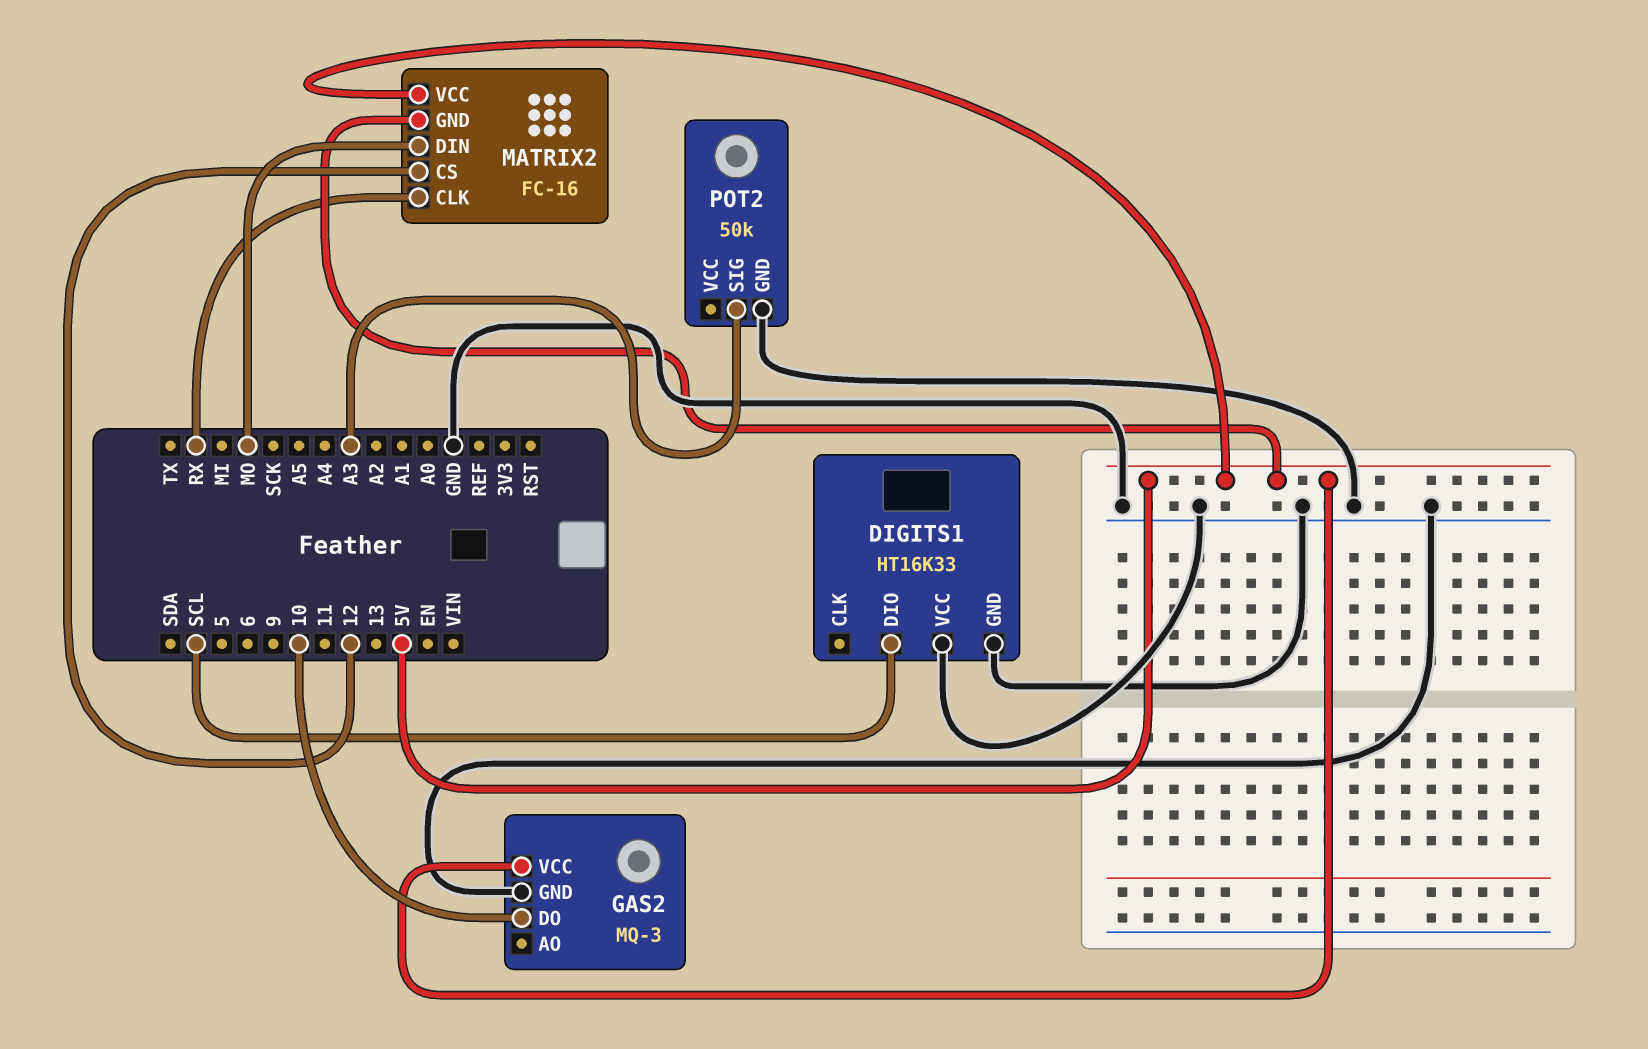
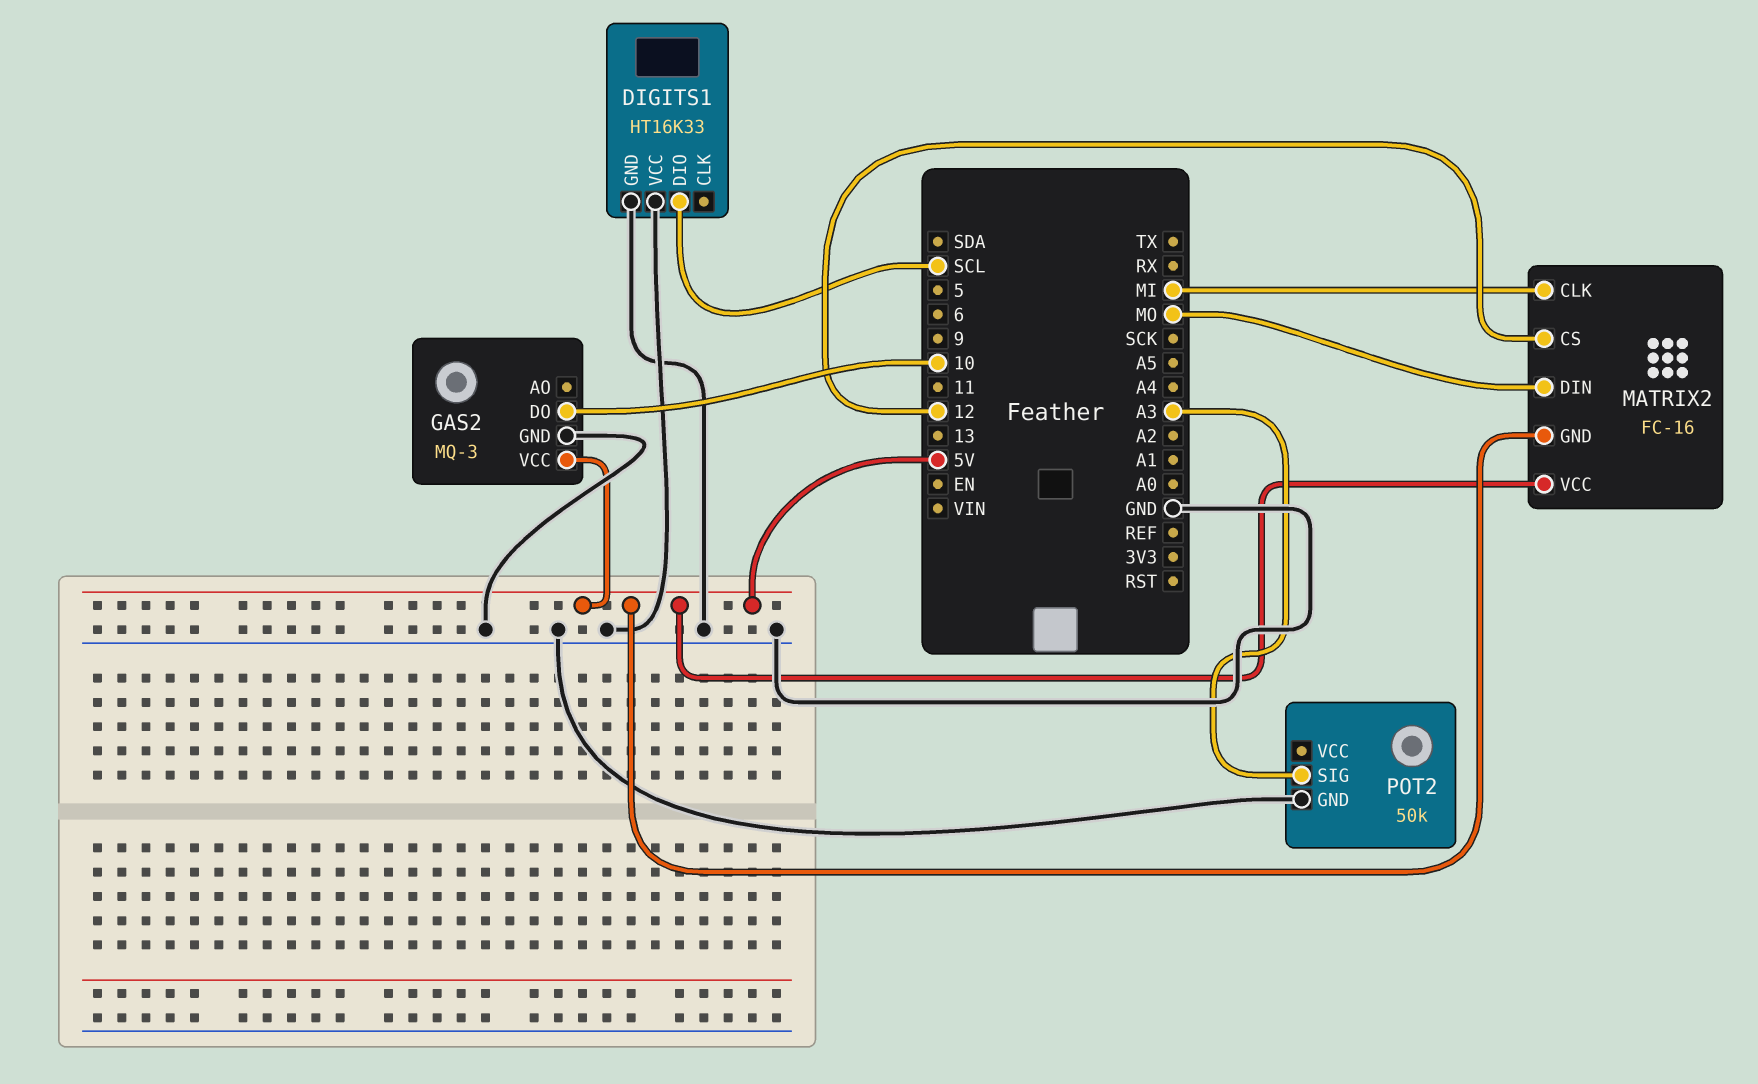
MATRIX2 pin CLK: RX -> MI

